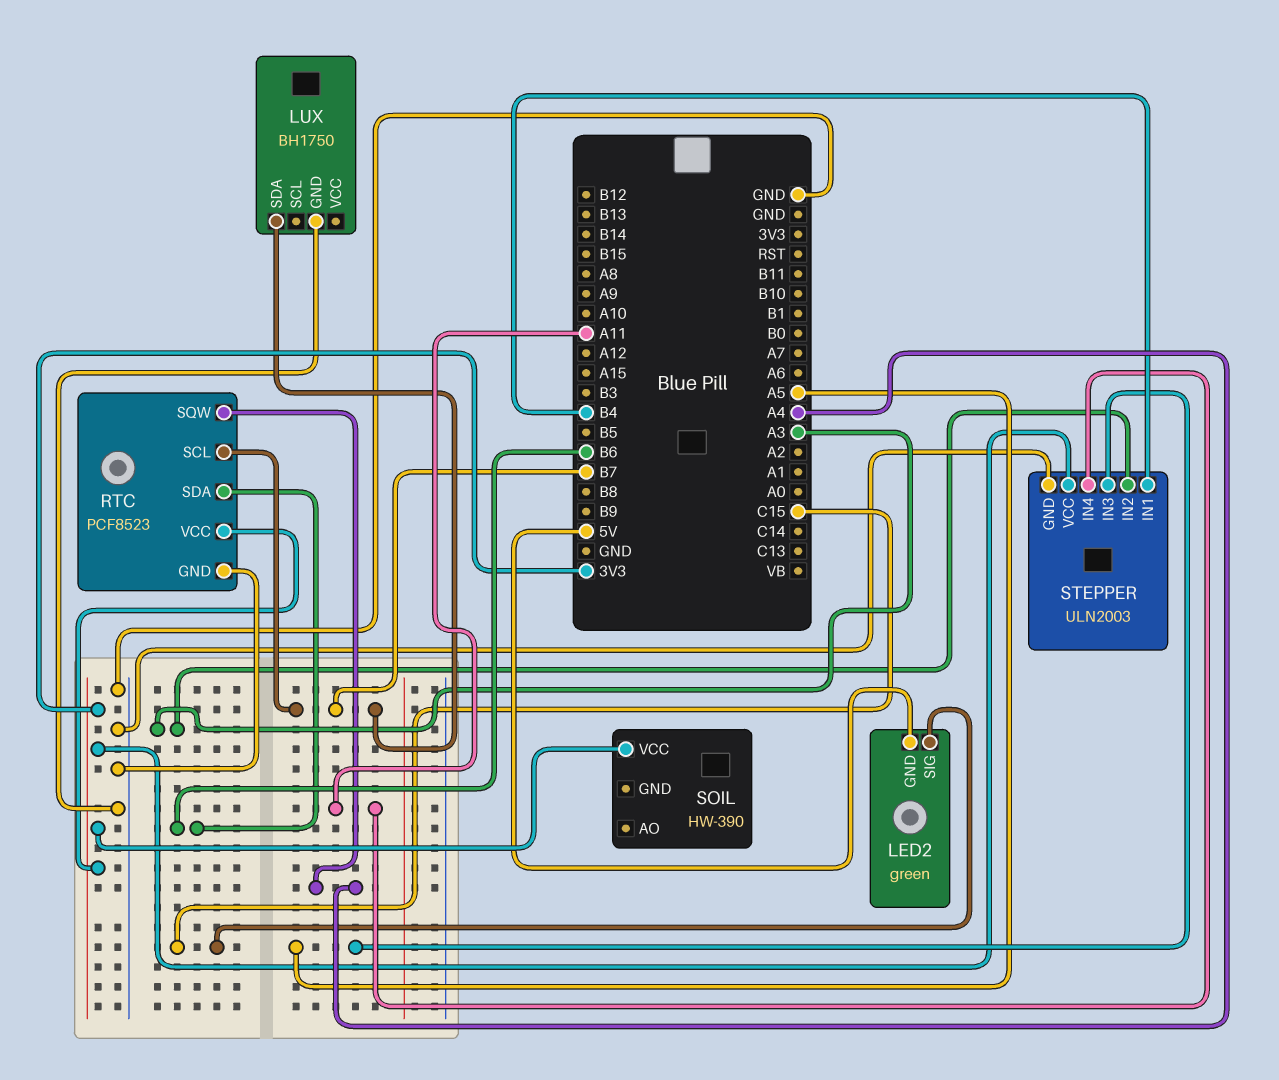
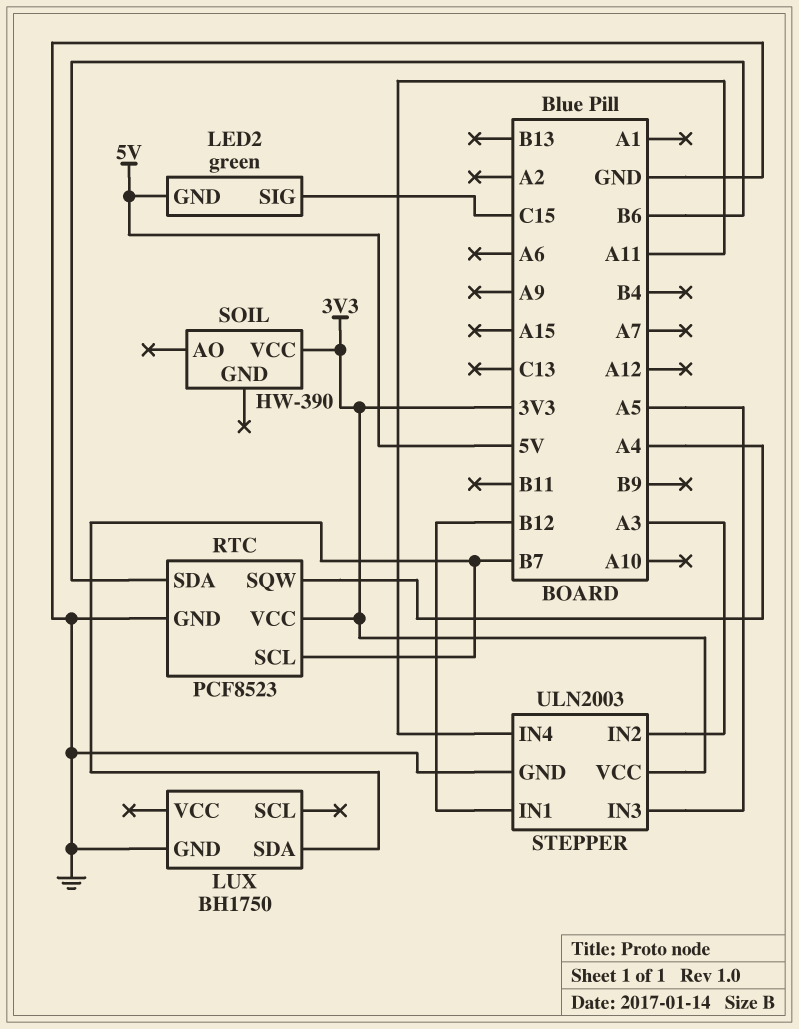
STEPPER pin IN1: B4 -> B12

